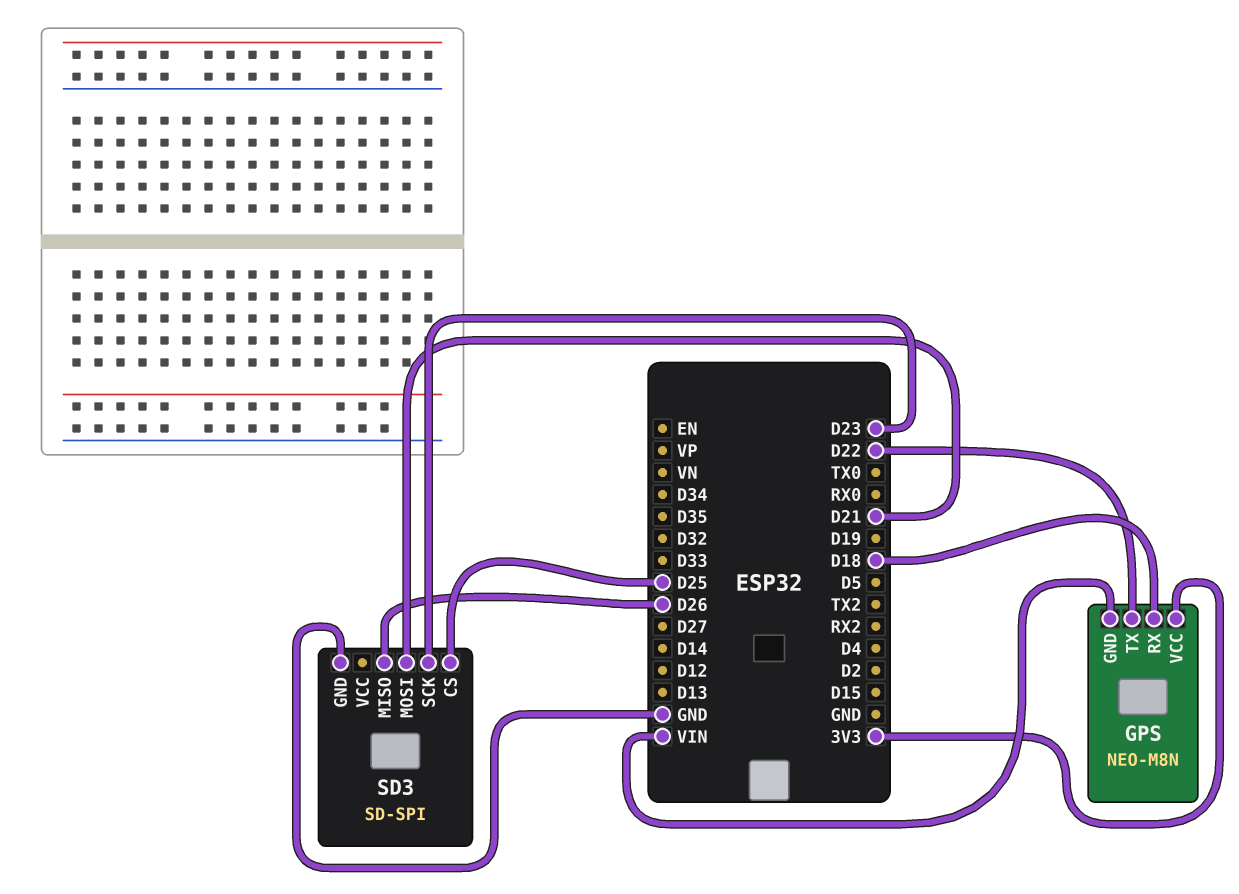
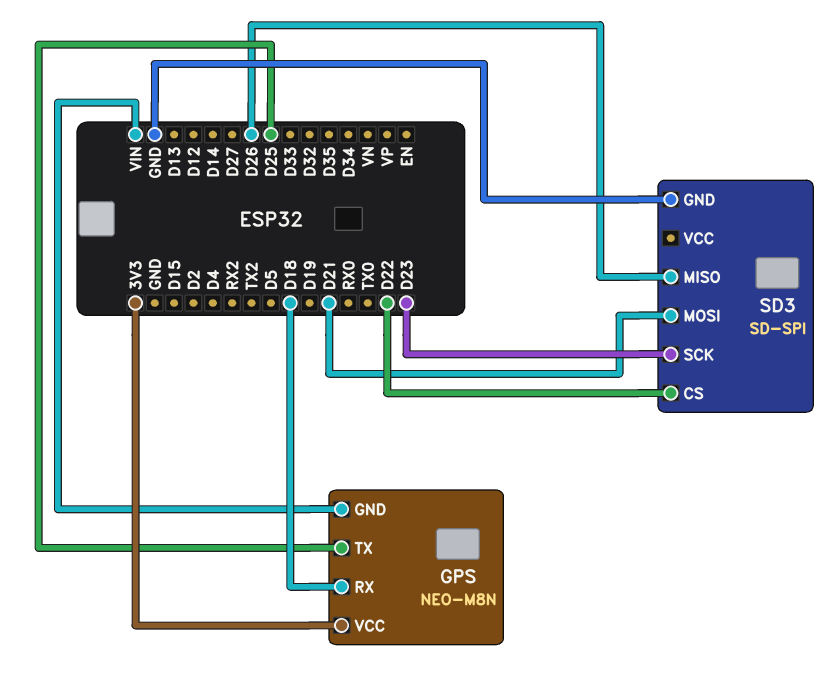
GPS pin TX: D22 -> D25
SD3 pin CS: D25 -> D22

